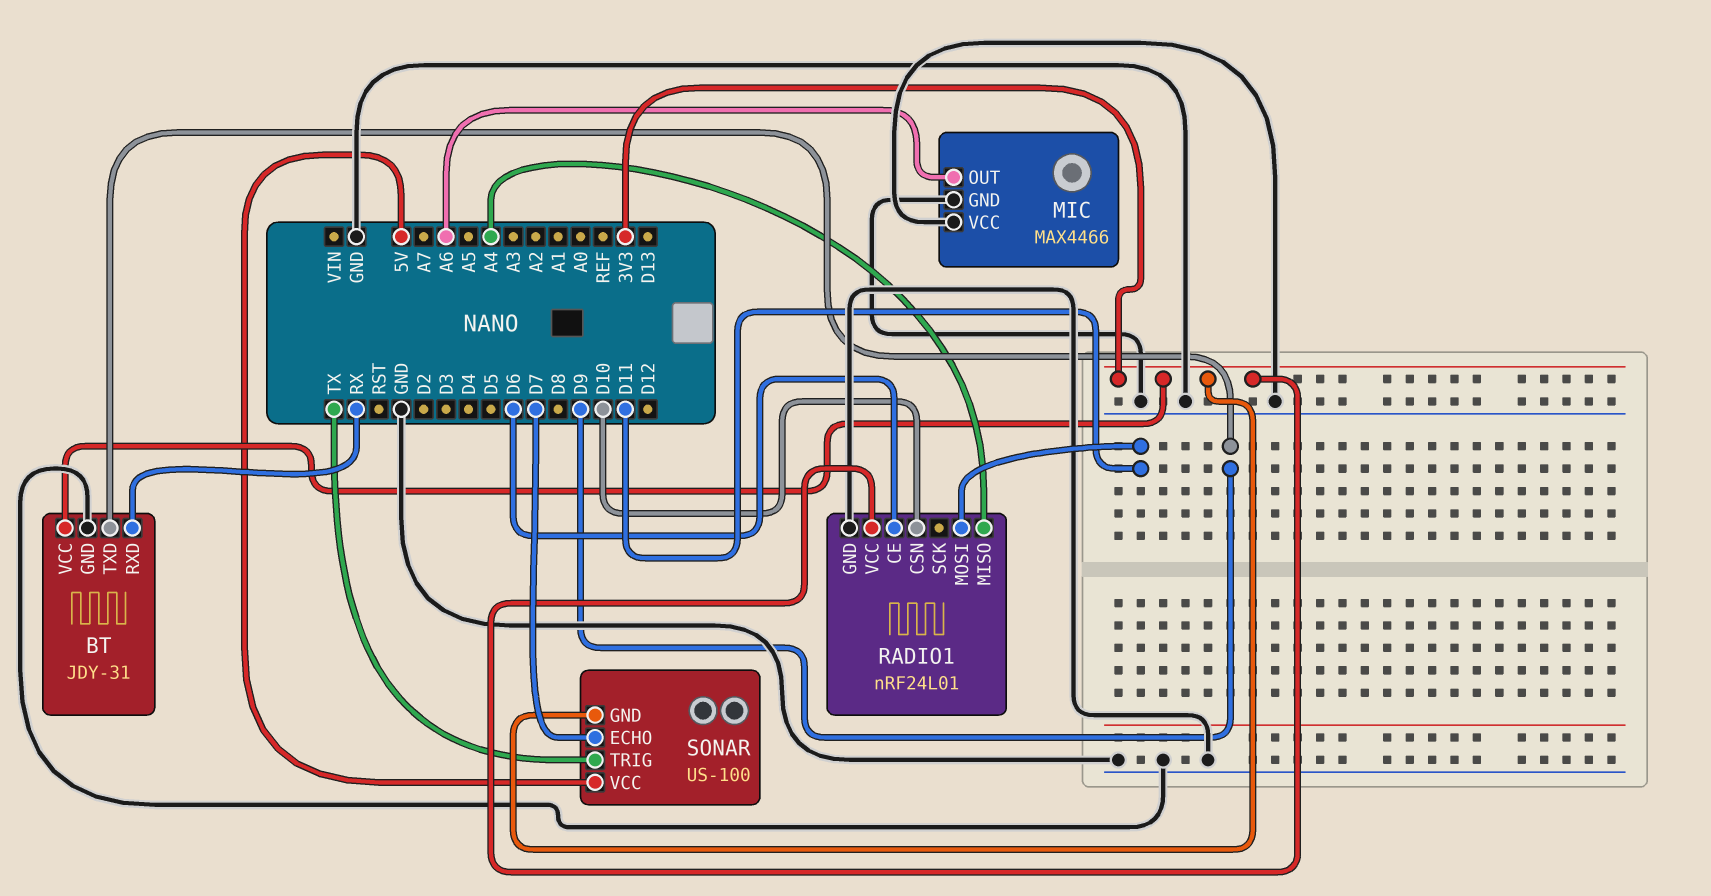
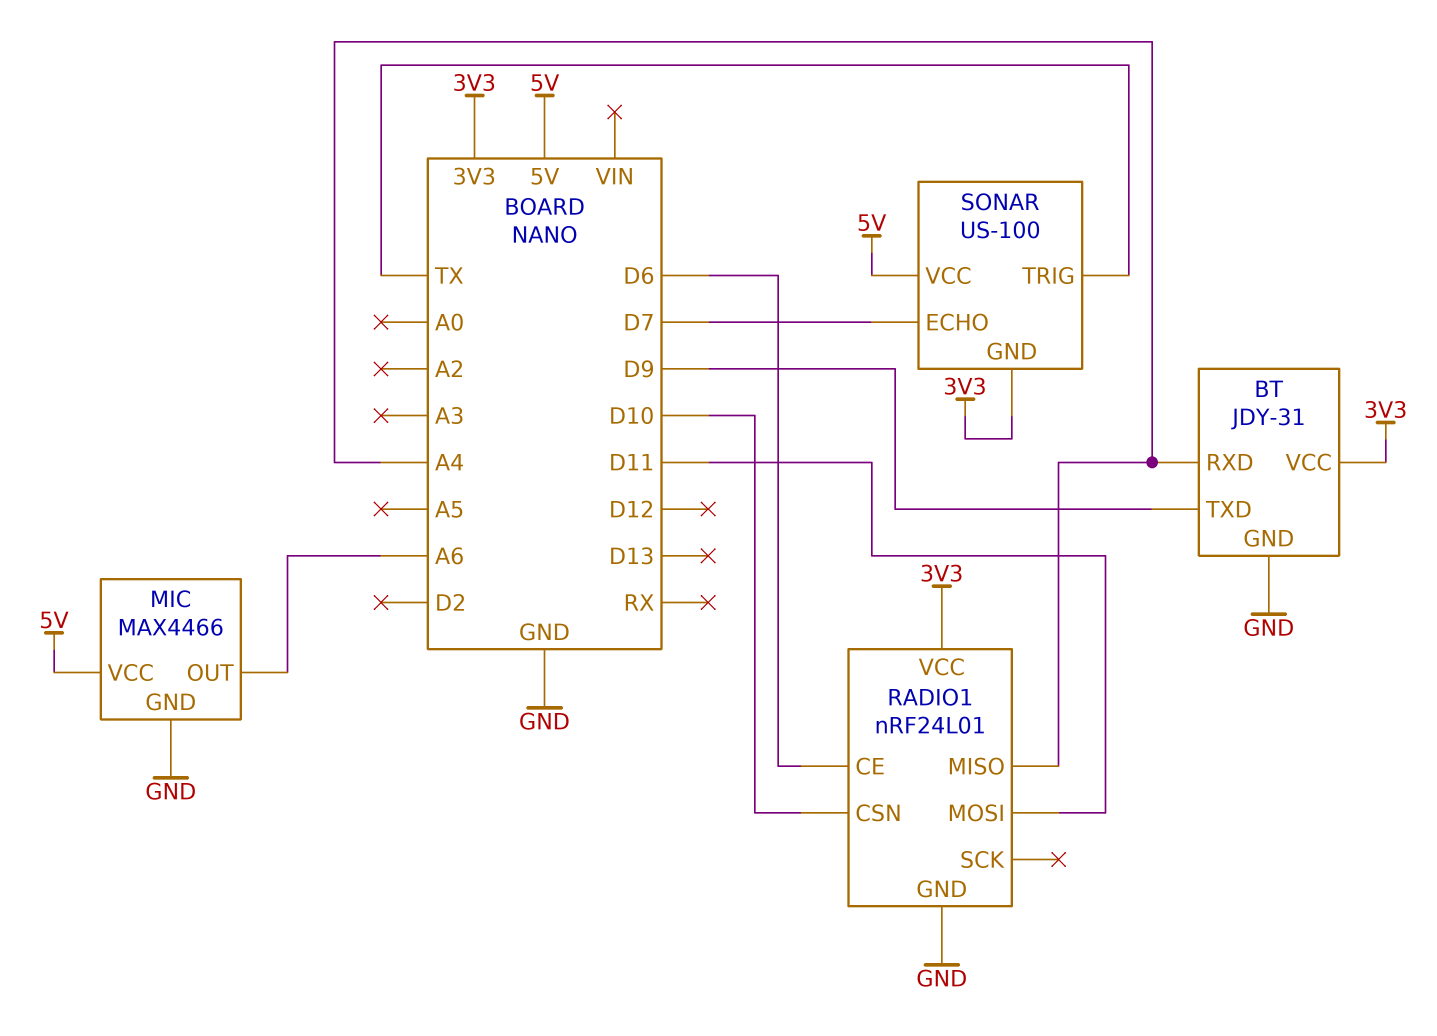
BT pin RXD: RX -> A4
MIC pin VCC: GND -> 5V

